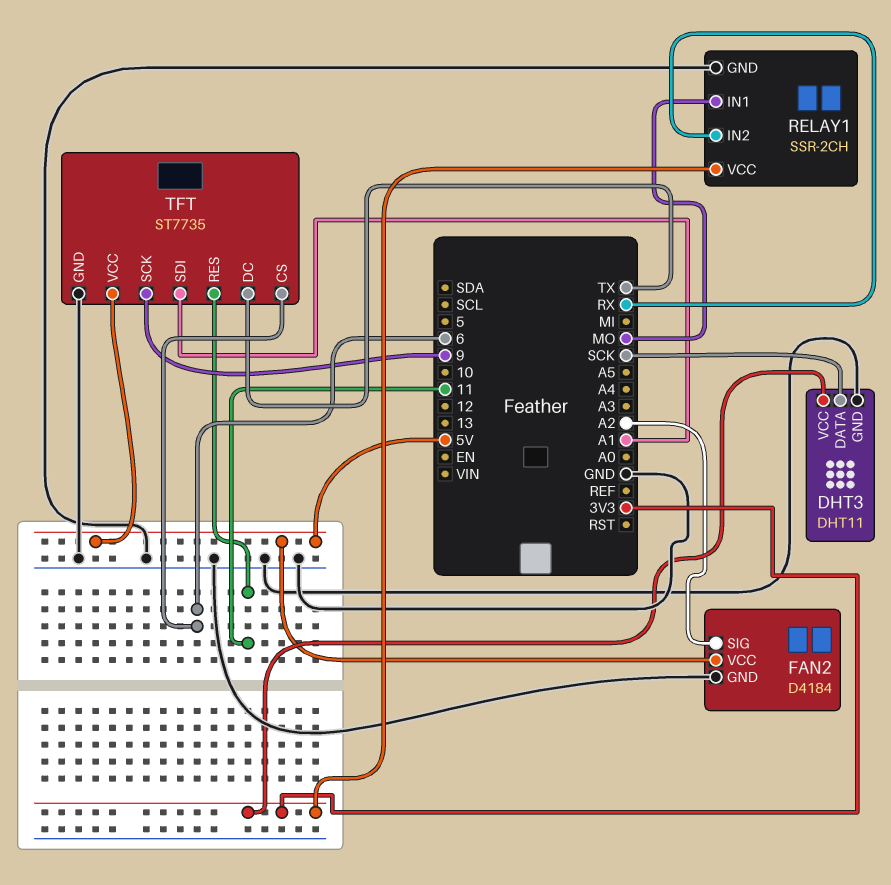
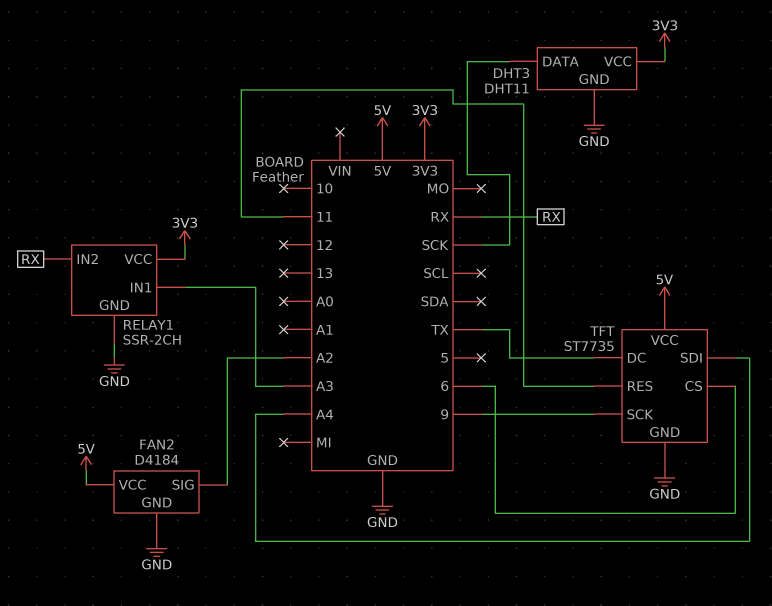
RELAY1 pin IN1: MO -> A3
TFT pin SDI: A1 -> A4

